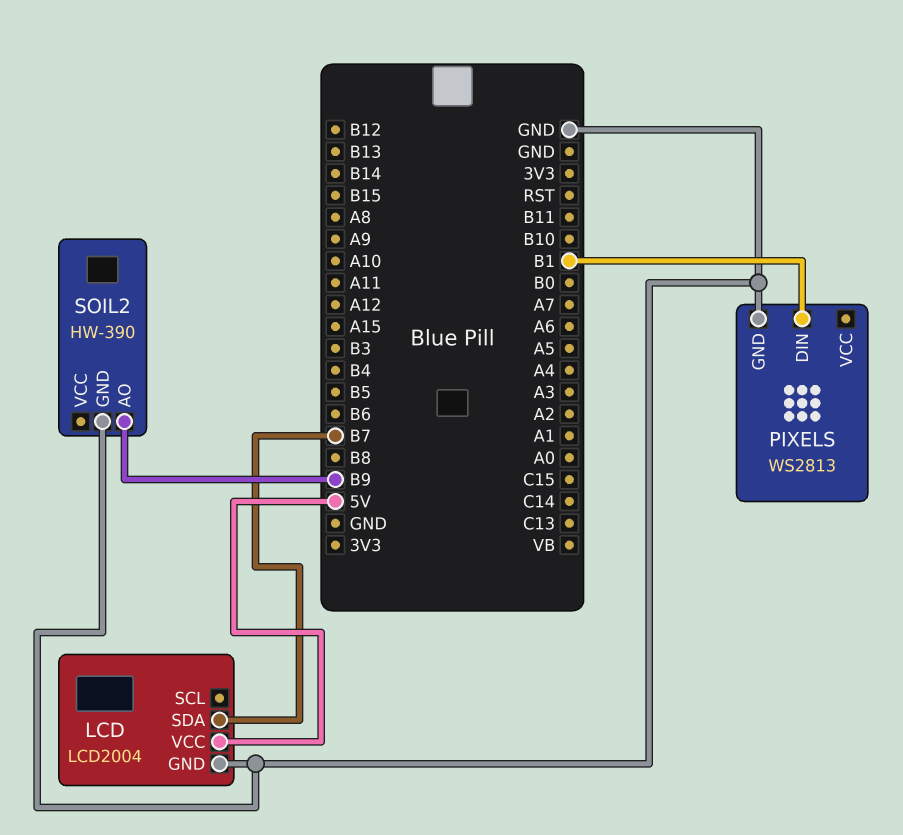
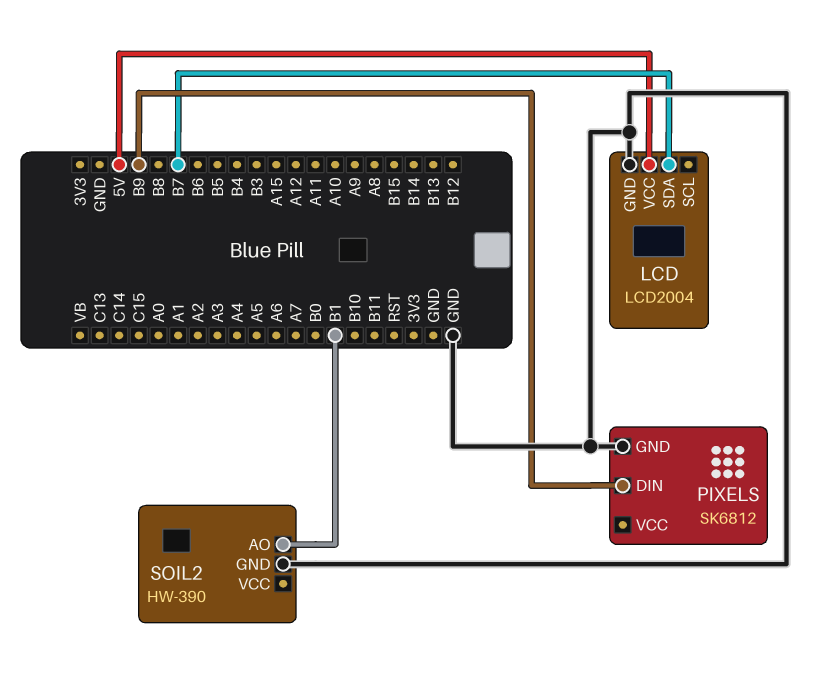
PIXELS: WS2813 -> SK6812
PIXELS pin DIN: B1 -> B9
SOIL2 pin AO: B9 -> B1

